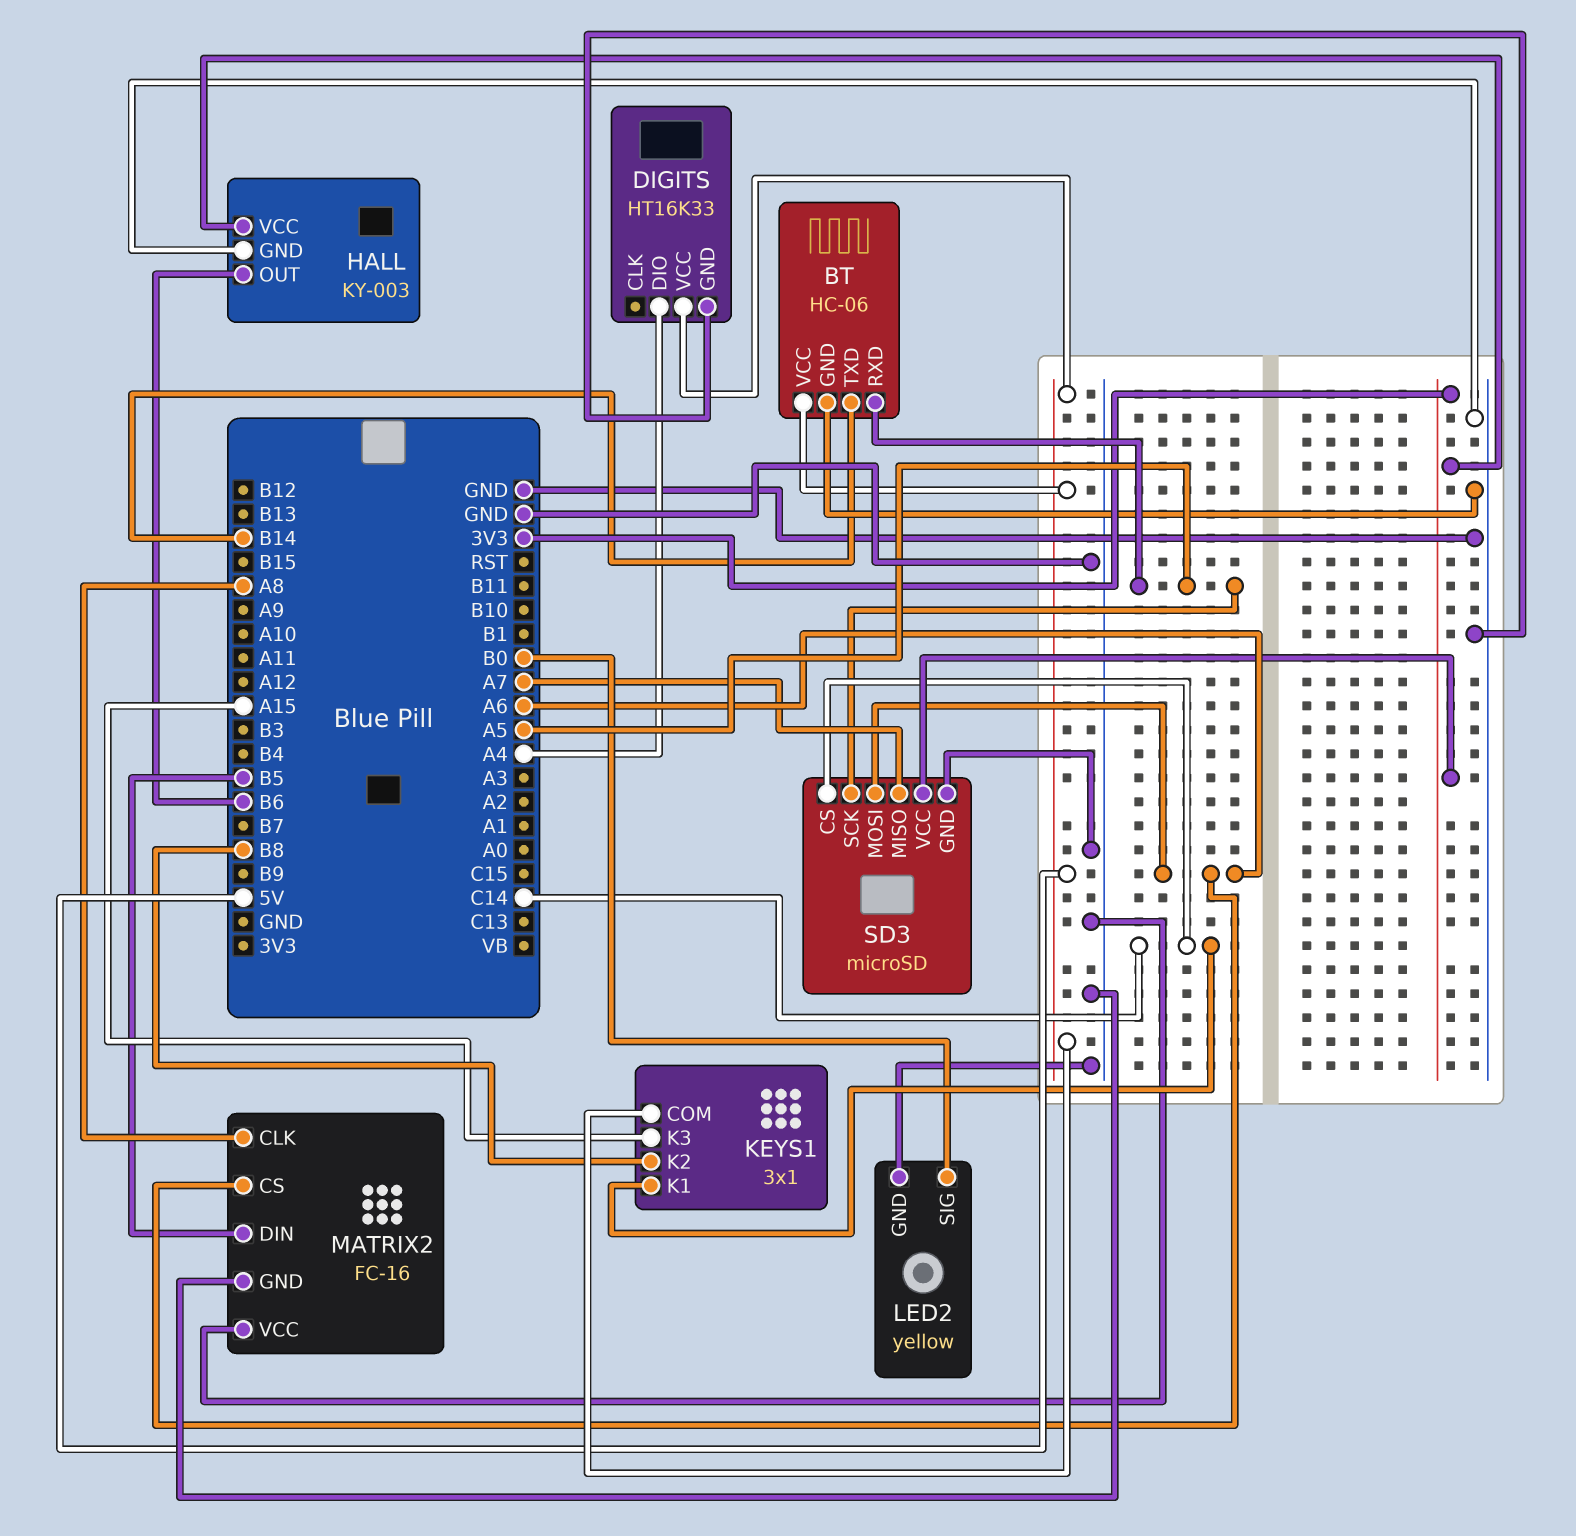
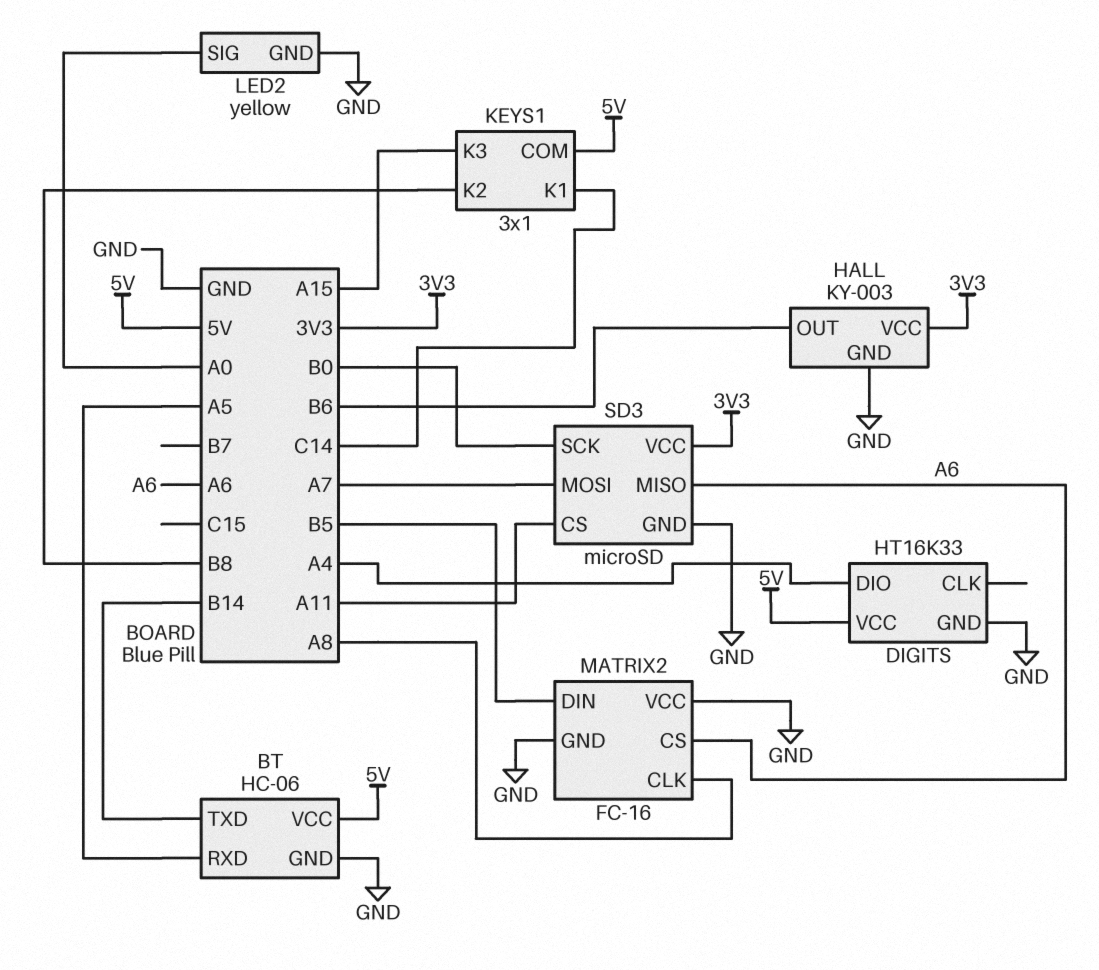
LED2 pin SIG: B0 -> A0
SD3 pin CS: C14 -> A11
SD3 pin MISO: A7 -> A6
SD3 pin MOSI: A6 -> A7
SD3 pin SCK: A5 -> B0

